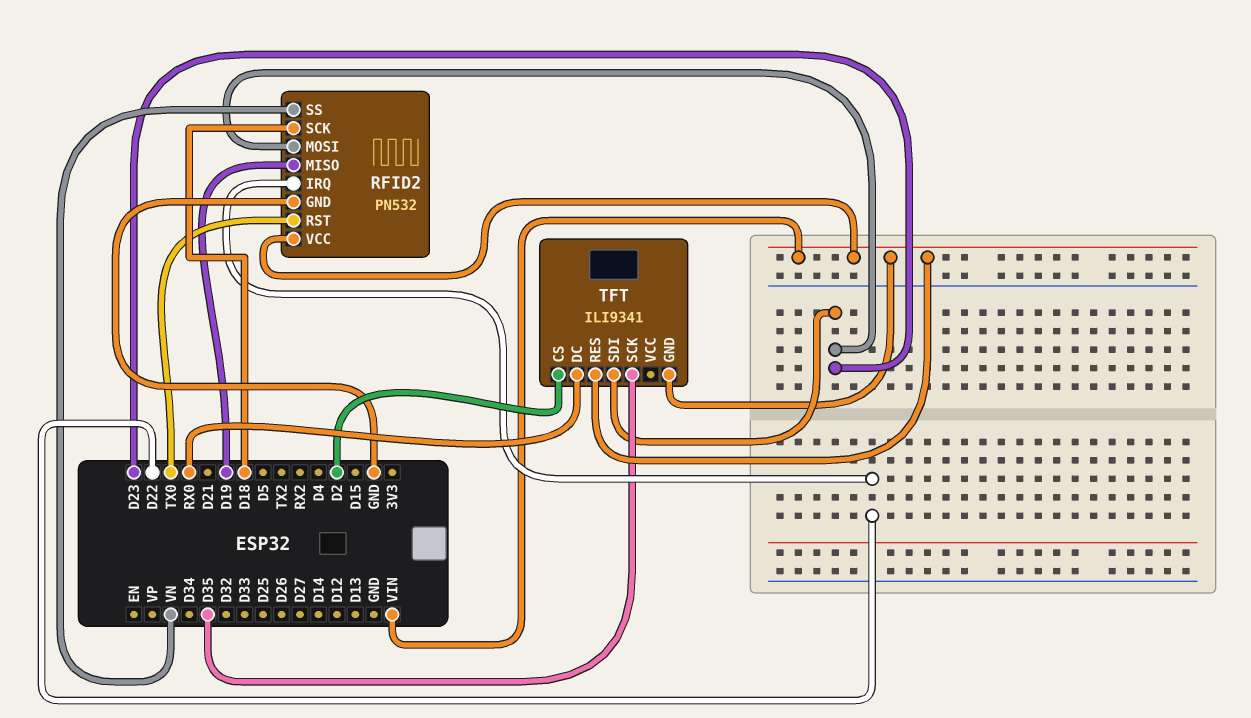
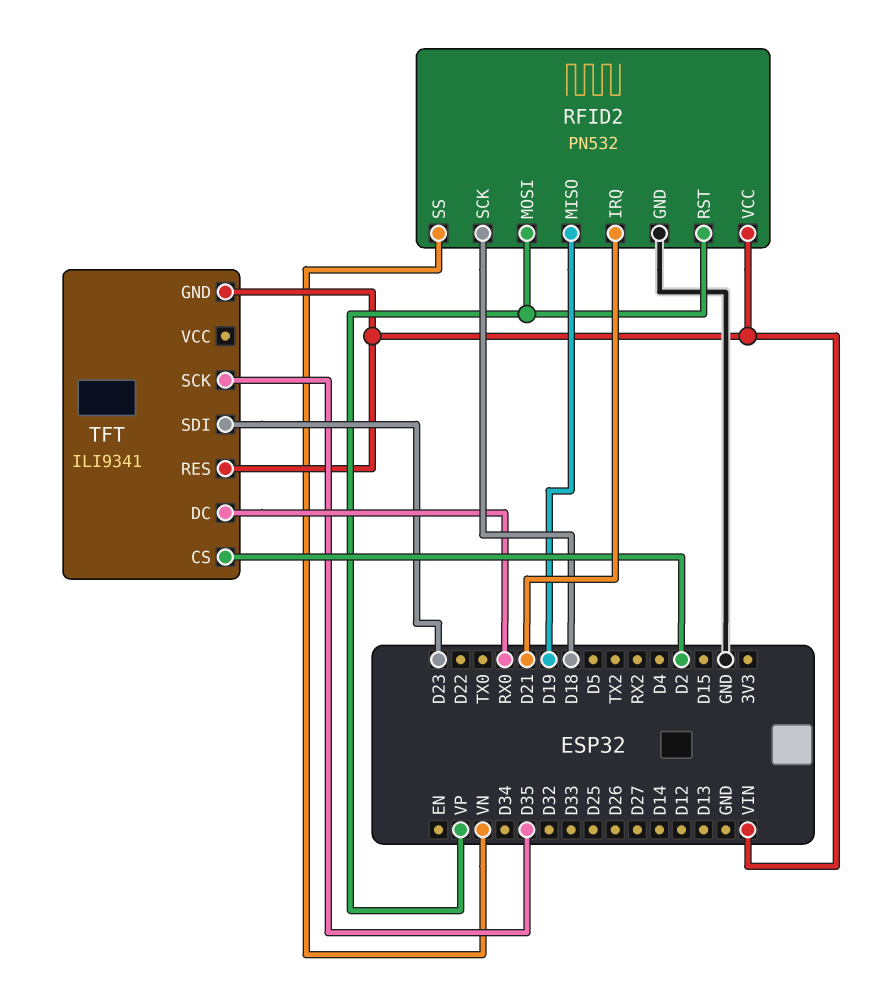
RFID2 pin IRQ: D22 -> D21
RFID2 pin MOSI: D23 -> VP
RFID2 pin RST: TX0 -> VP

